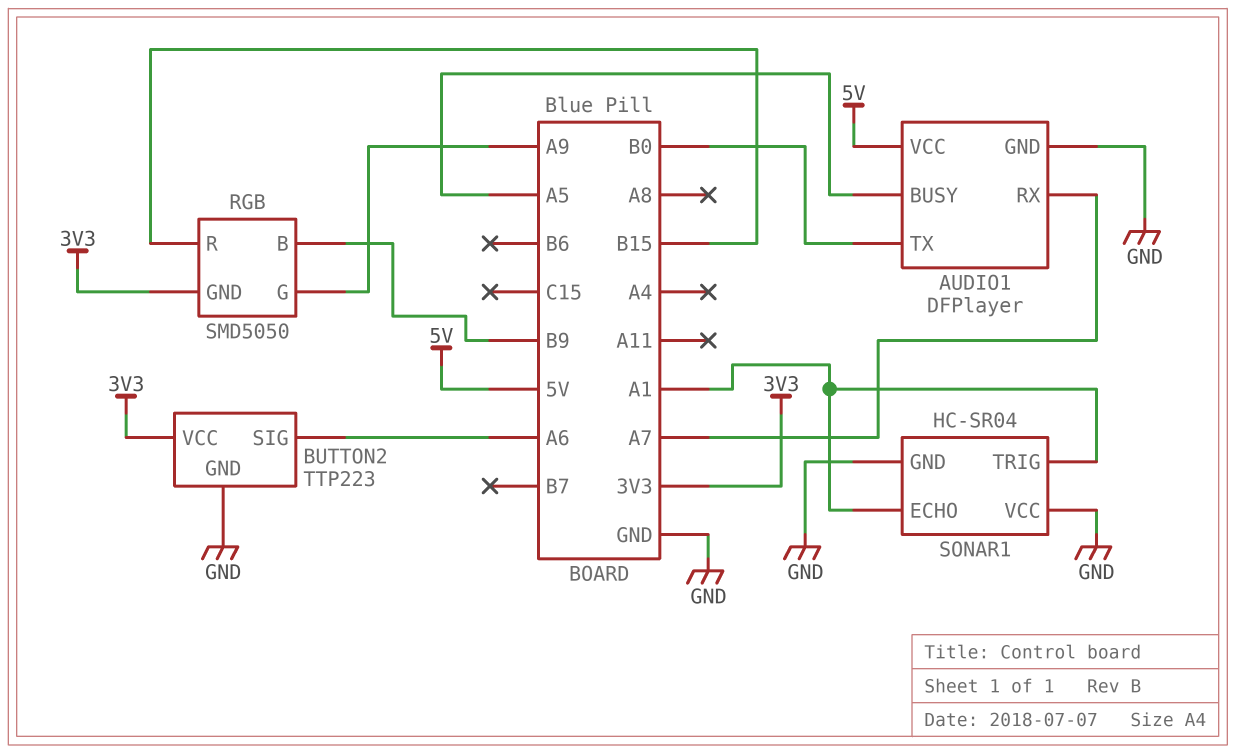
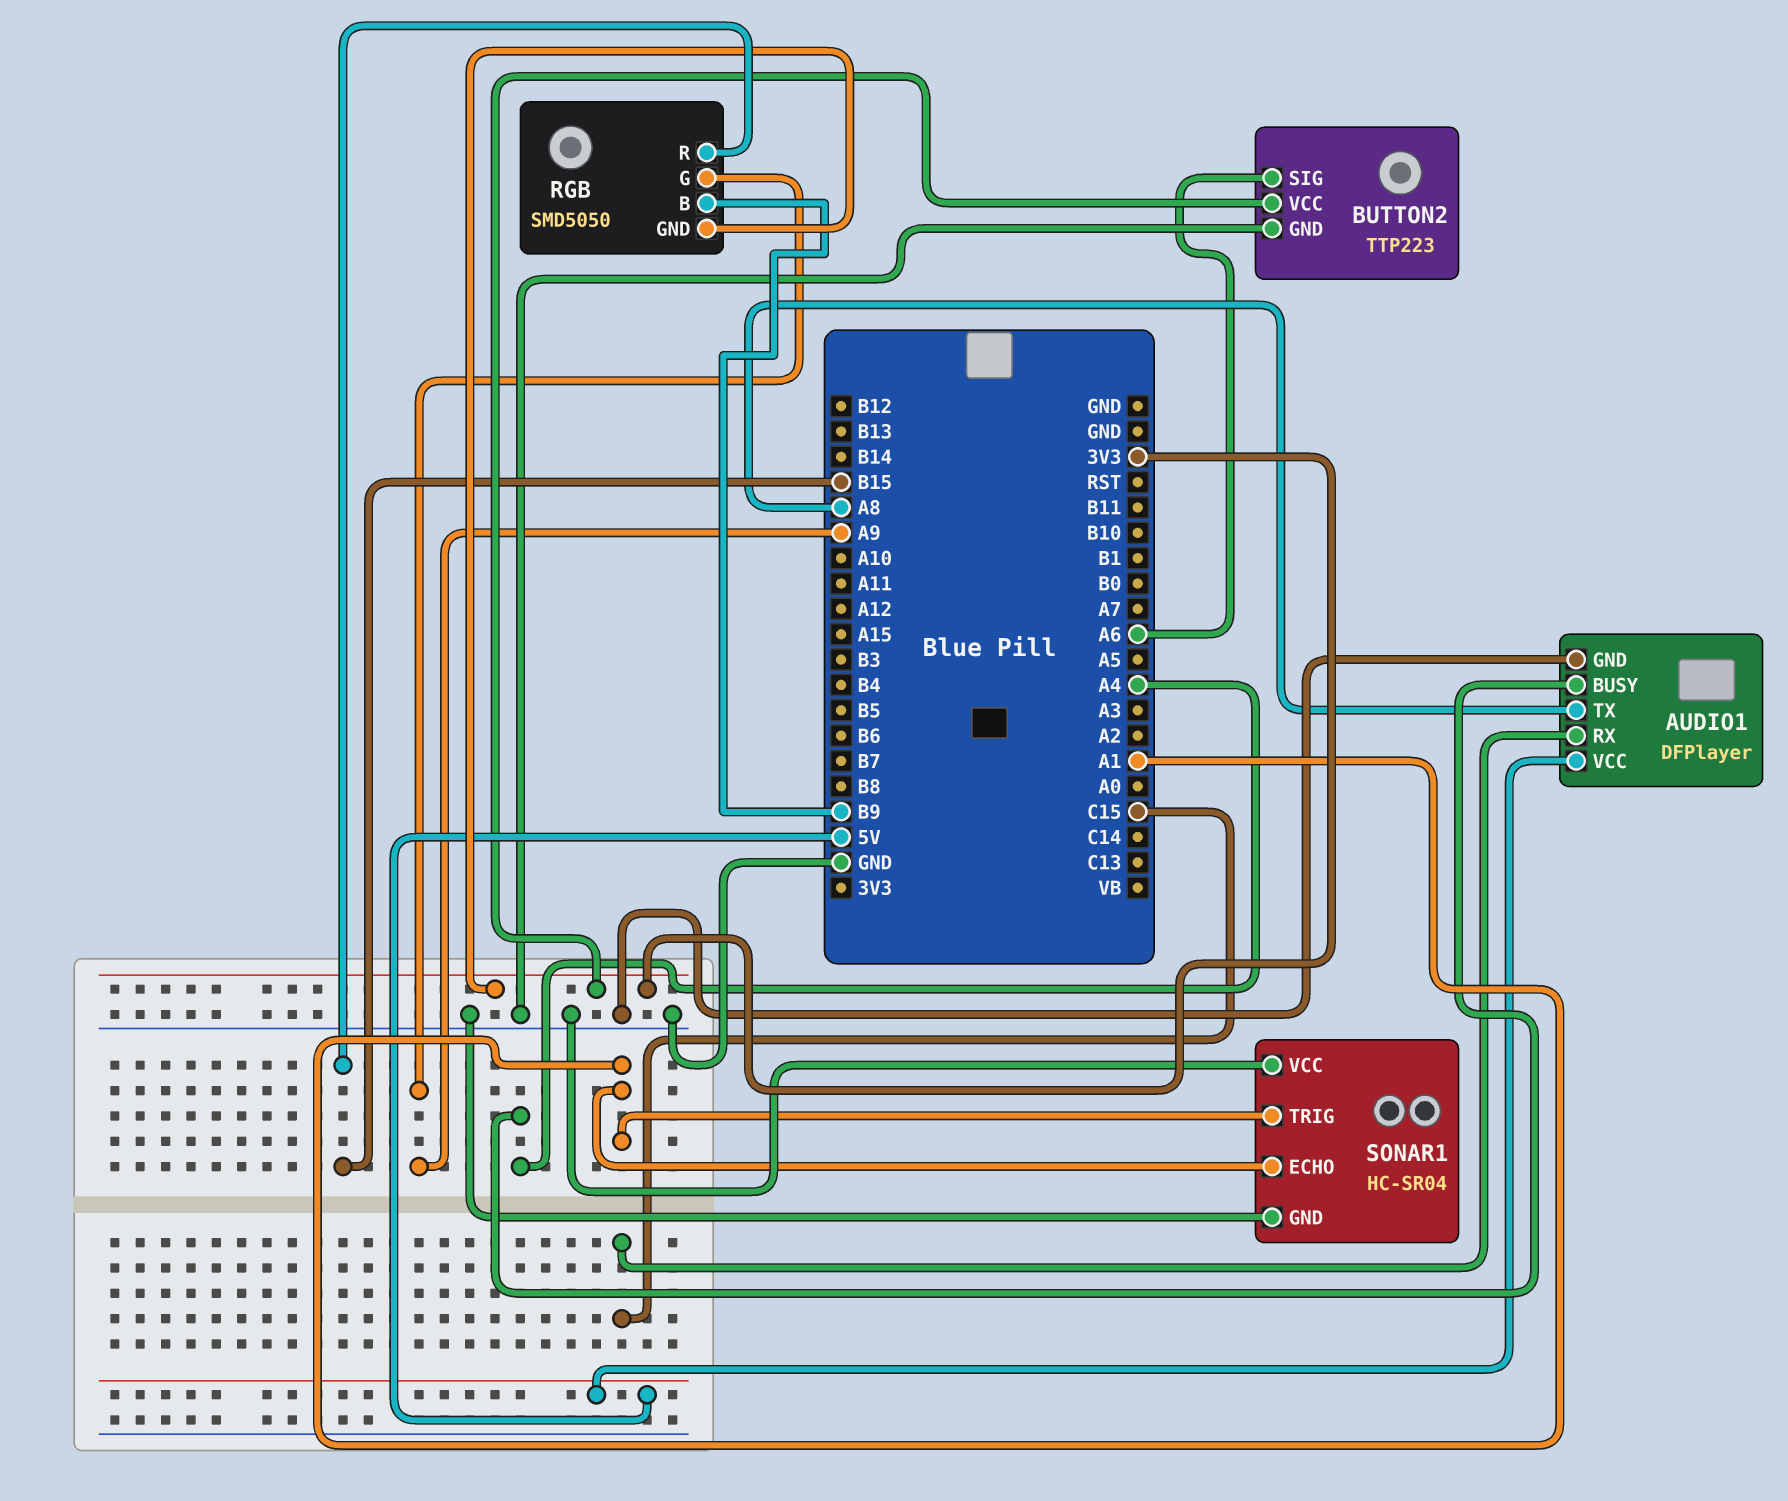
AUDIO1 pin BUSY: A5 -> A4
AUDIO1 pin RX: A7 -> C15
AUDIO1 pin TX: B0 -> A8

